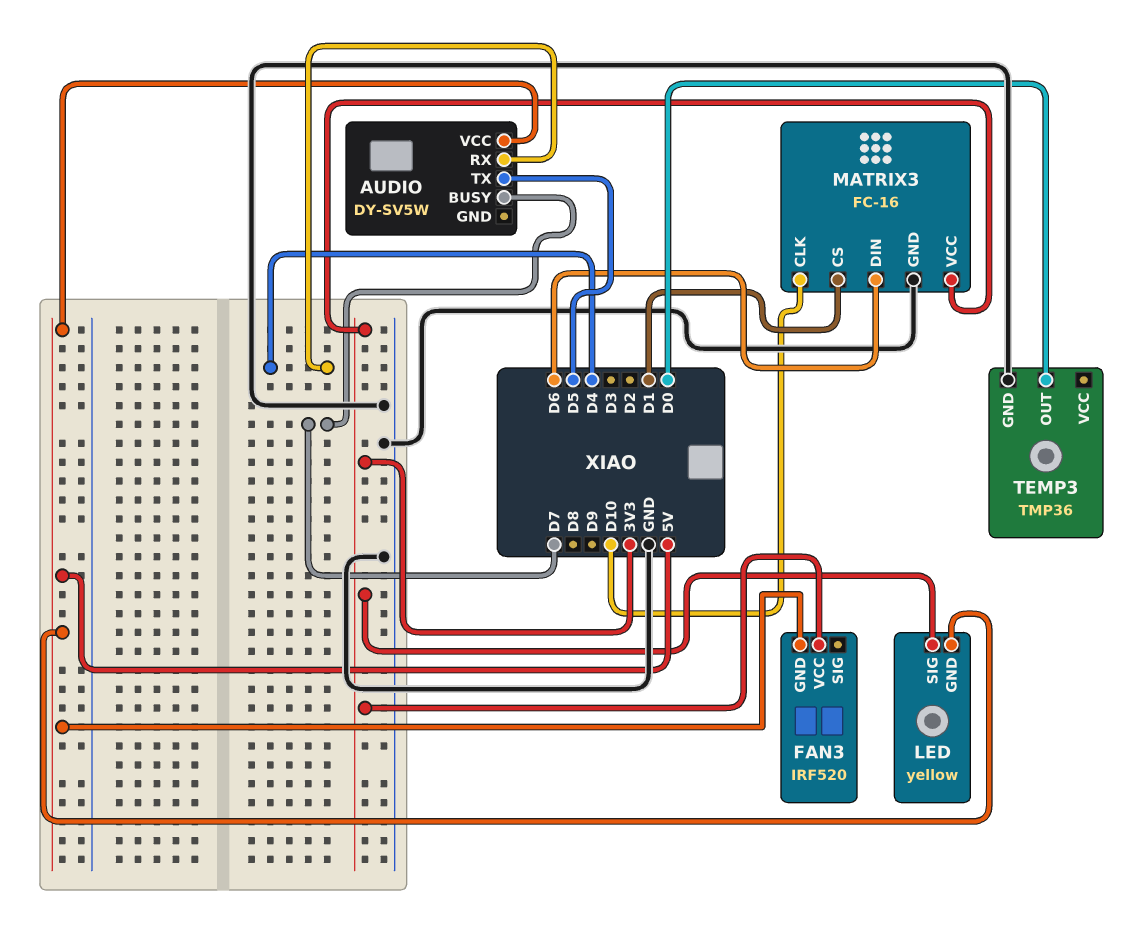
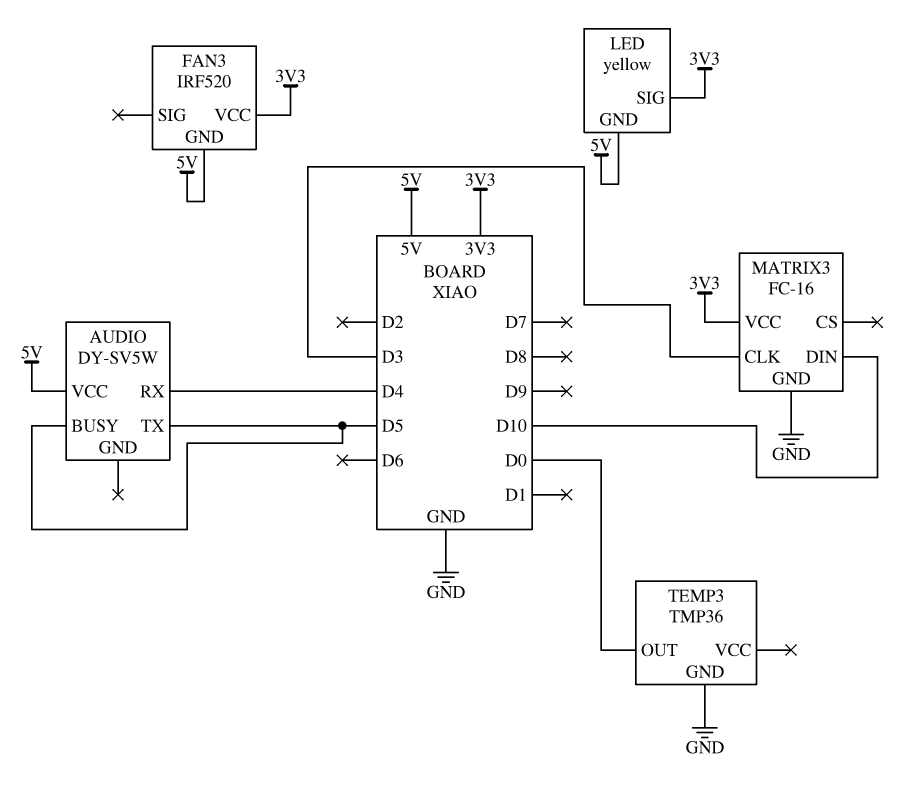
AUDIO pin BUSY: D7 -> D5
MATRIX3 pin CLK: D10 -> D3
MATRIX3 pin CS: D1 -> none
MATRIX3 pin DIN: D6 -> D10

